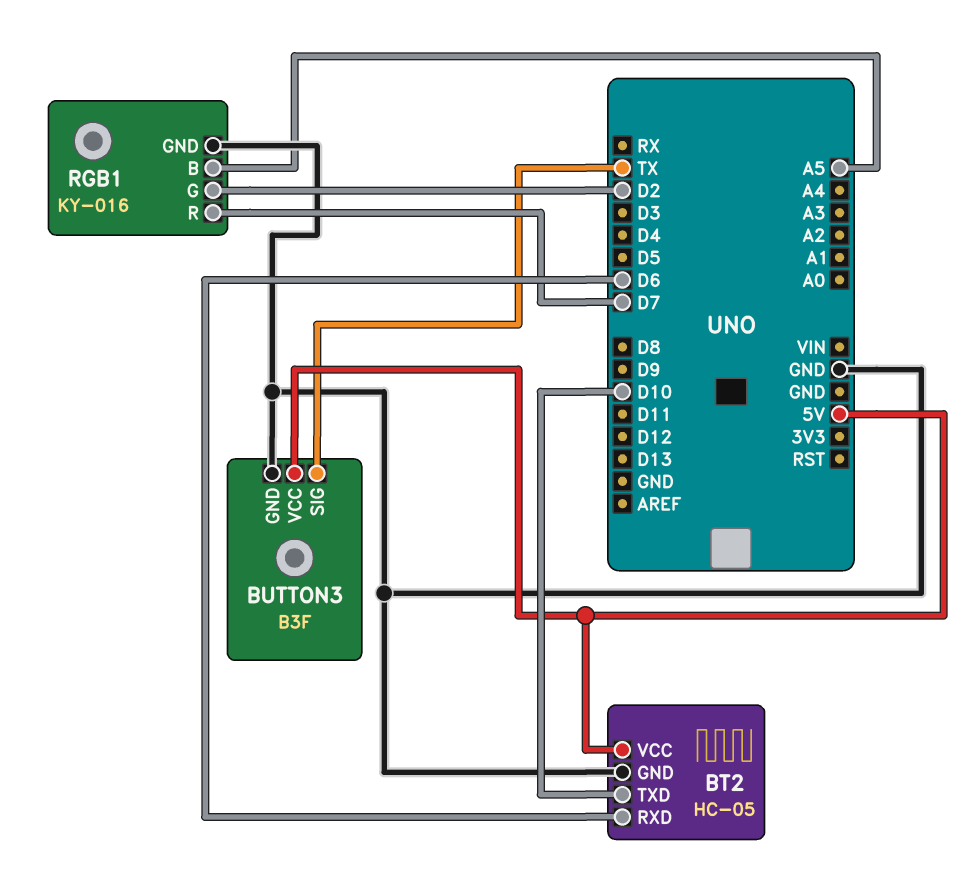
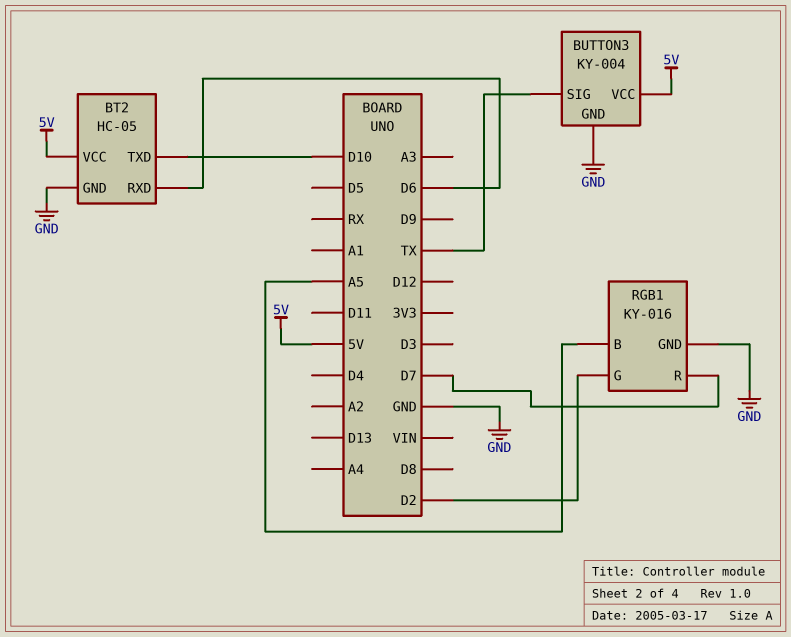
BUTTON3: B3F -> KY-004

